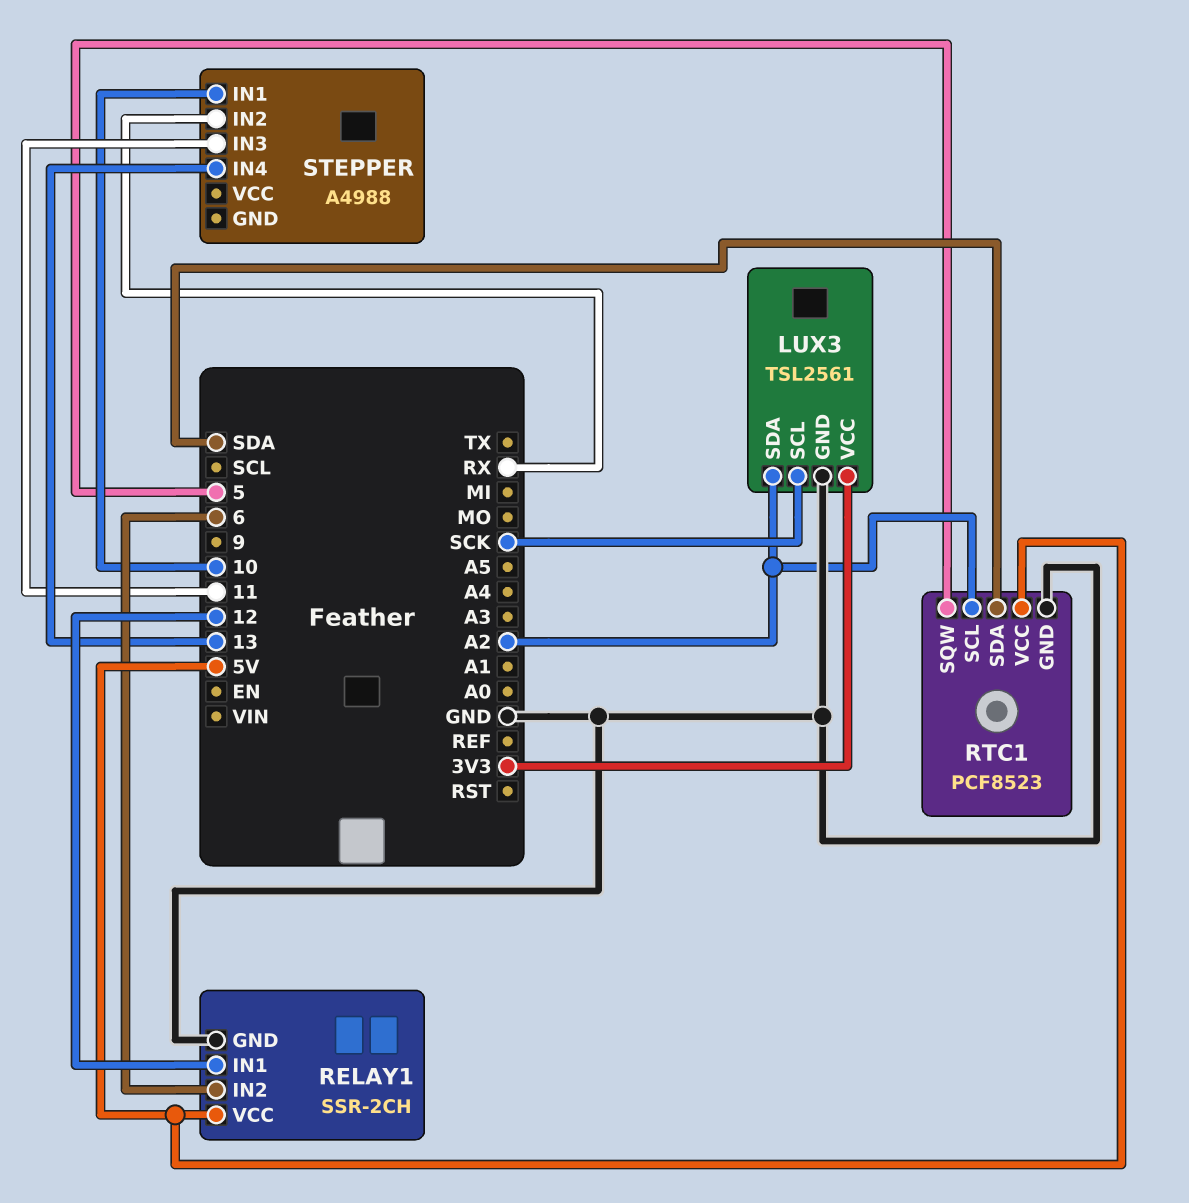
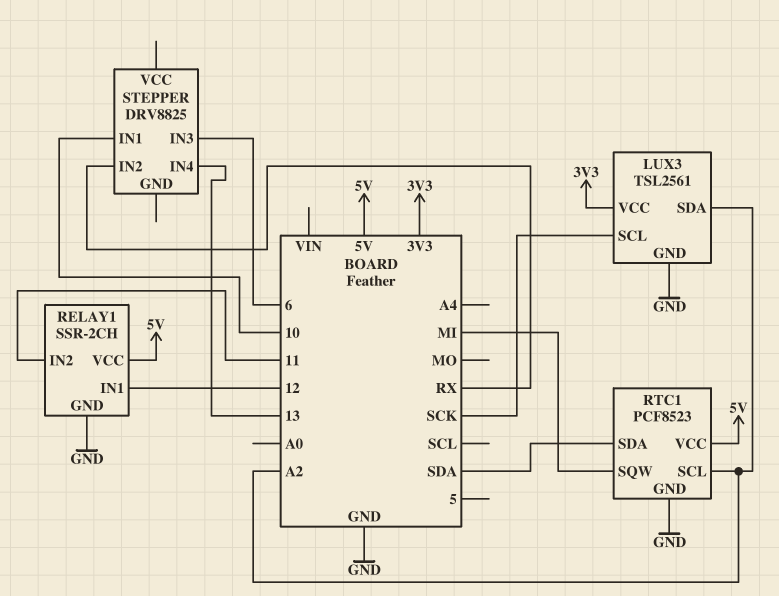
RELAY1 pin IN2: 6 -> 11
RTC1 pin SQW: 5 -> MI
STEPPER: A4988 -> DRV8825
STEPPER pin IN3: 11 -> 6

